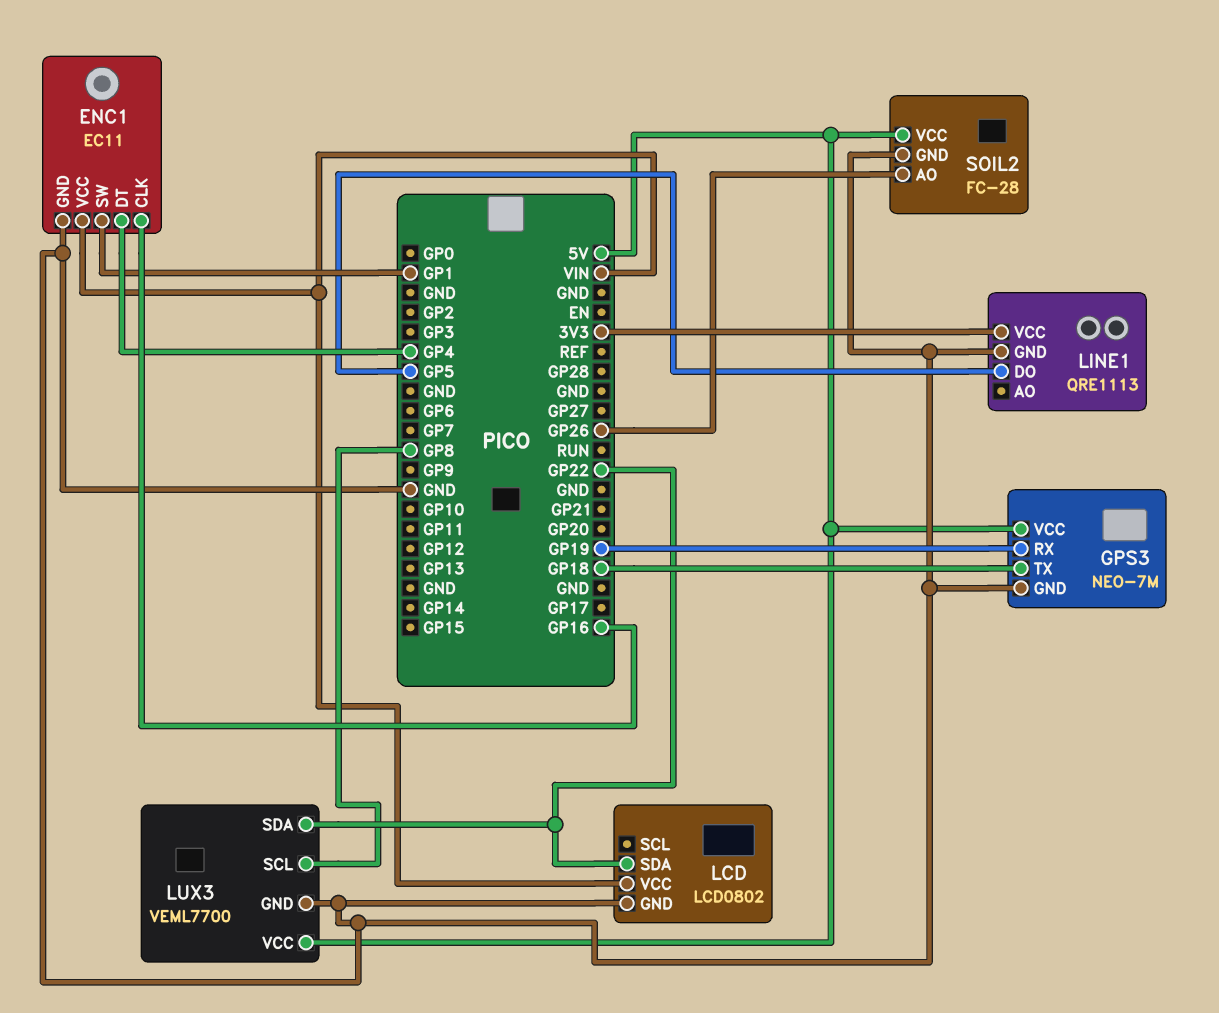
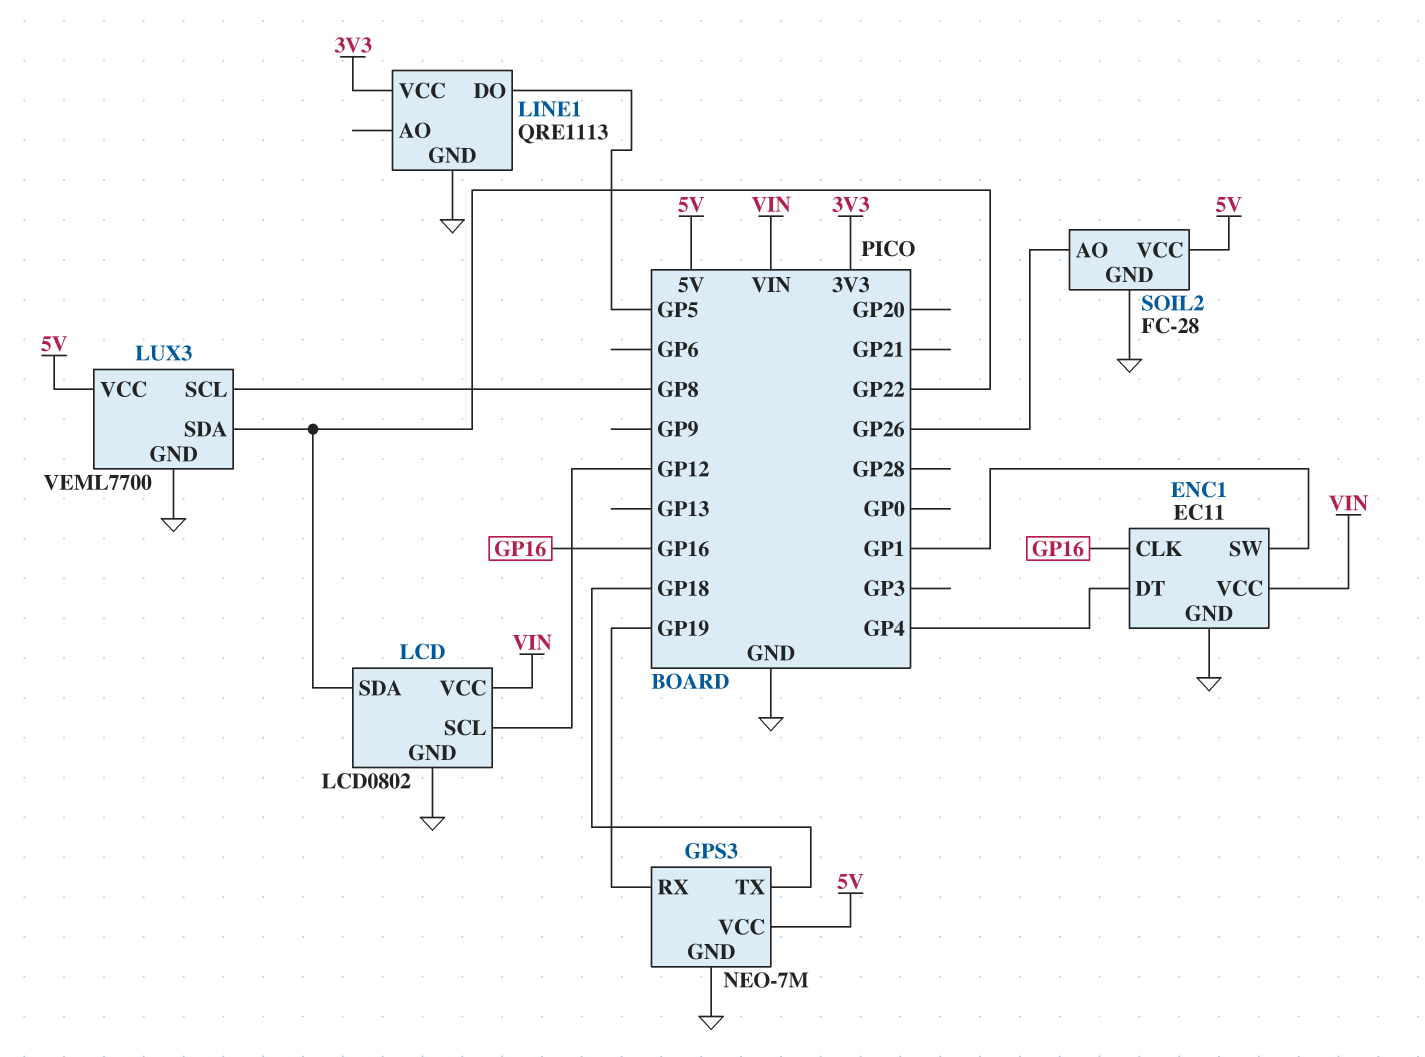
LCD pin SCL: none -> GP12

